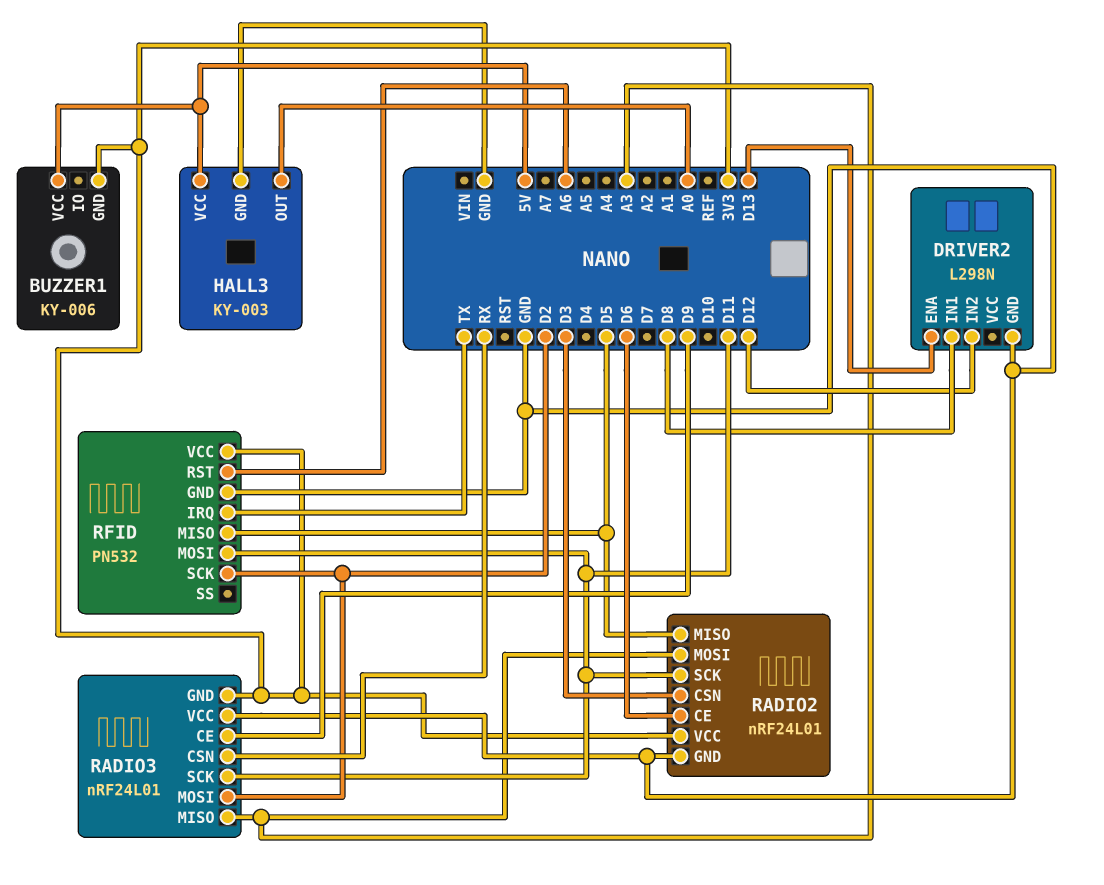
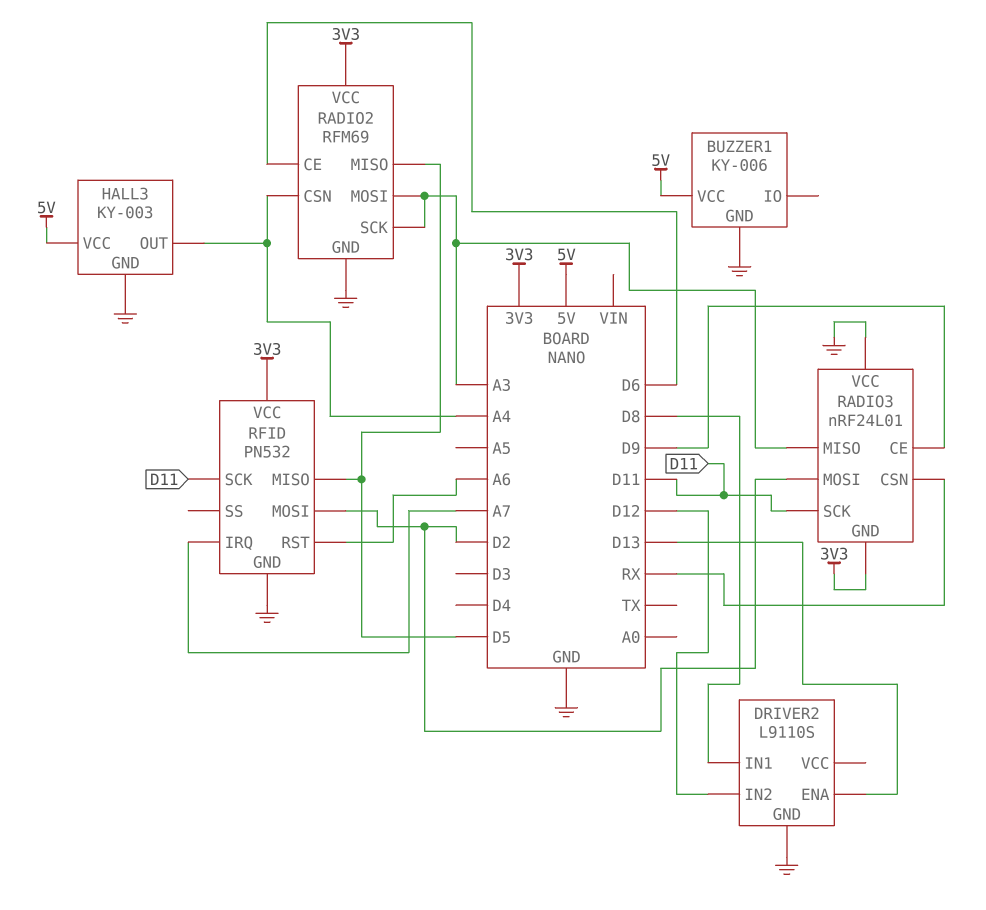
BUZZER1 pin GND: 3V3 -> GND
DRIVER2: L298N -> L9110S
HALL3 pin OUT: A0 -> A4
RADIO2: nRF24L01 -> RFM69
RADIO2 pin CSN: D3 -> A4
RADIO2 pin SCK: D11 -> A3
RFID pin IRQ: TX -> A7
RFID pin MOSI: D11 -> D2
RFID pin SCK: D2 -> D11

